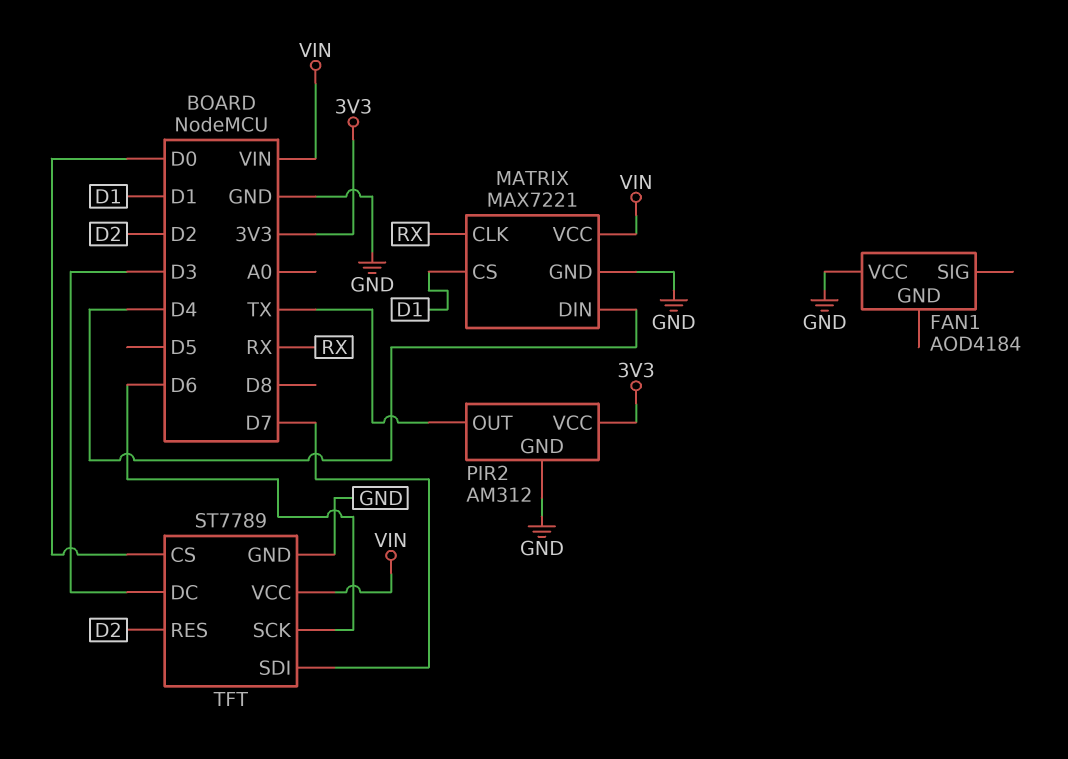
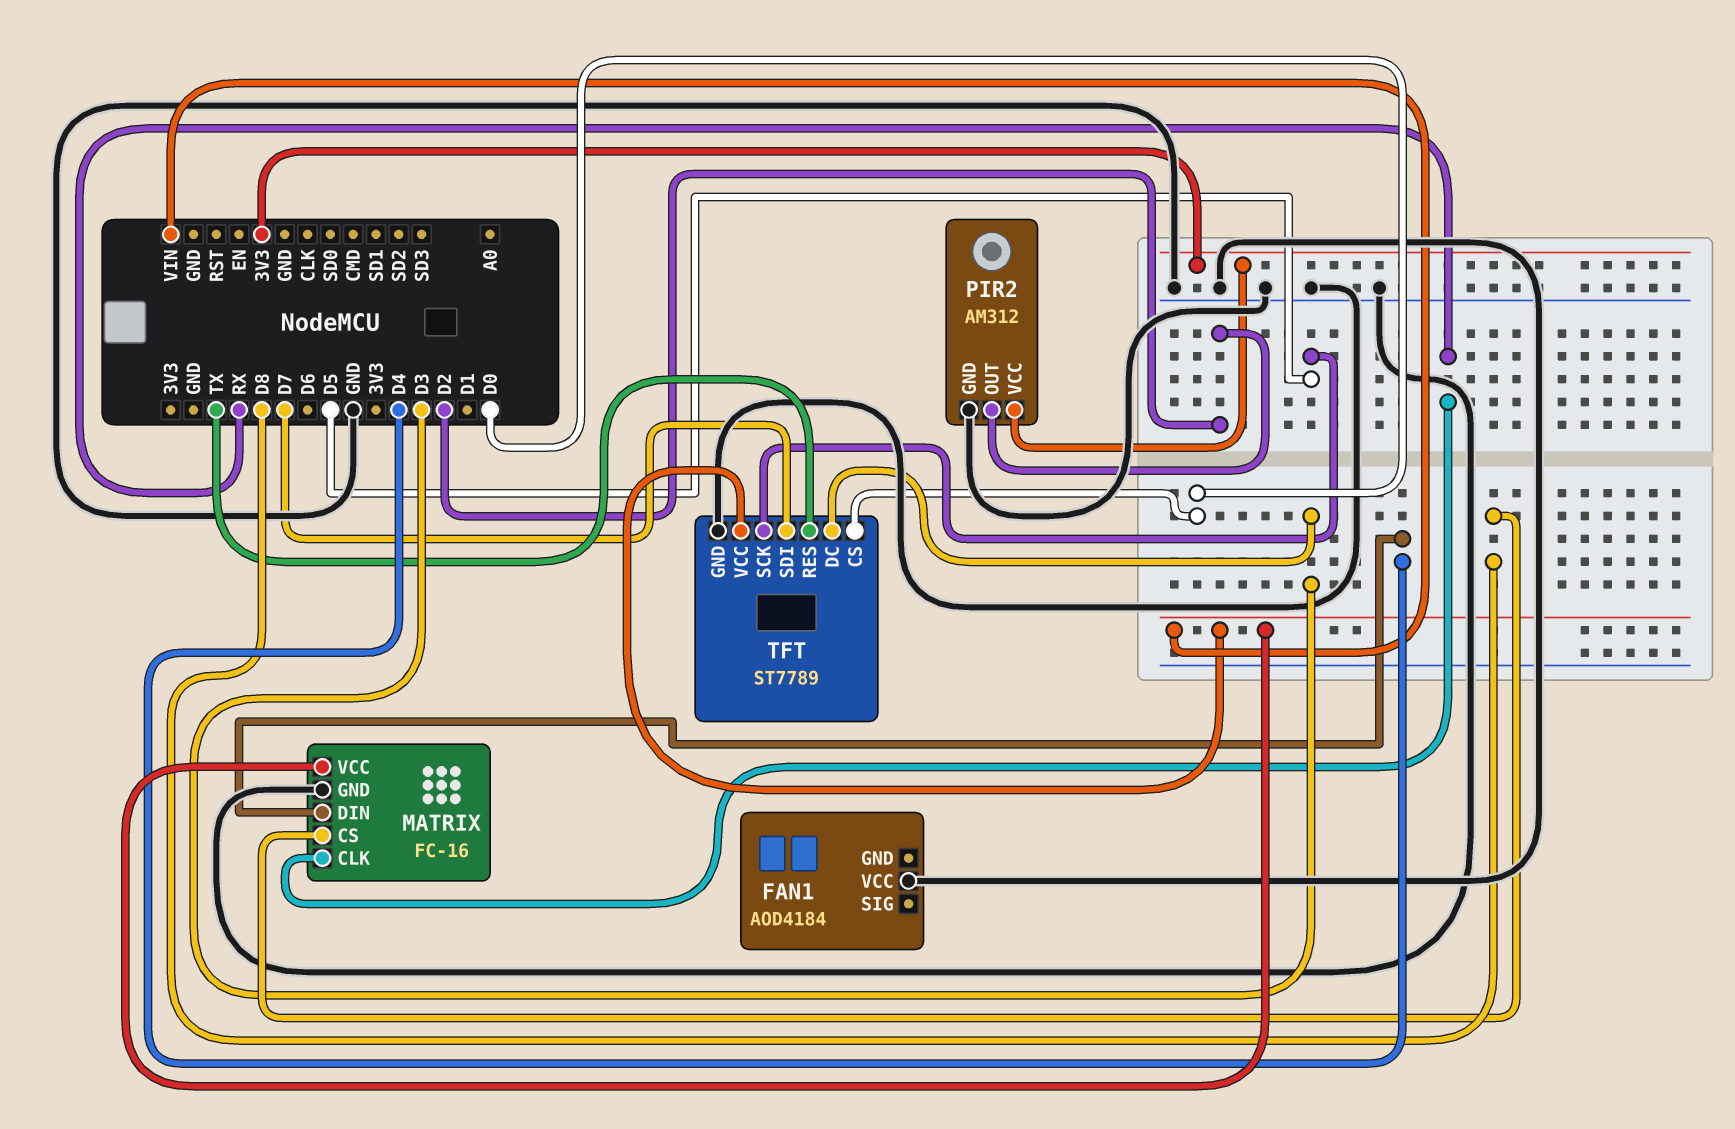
MATRIX: MAX7221 -> FC-16
MATRIX pin CS: D1 -> D8
PIR2 pin OUT: TX -> D2
TFT pin RES: D2 -> TX
TFT pin SCK: D6 -> D5

